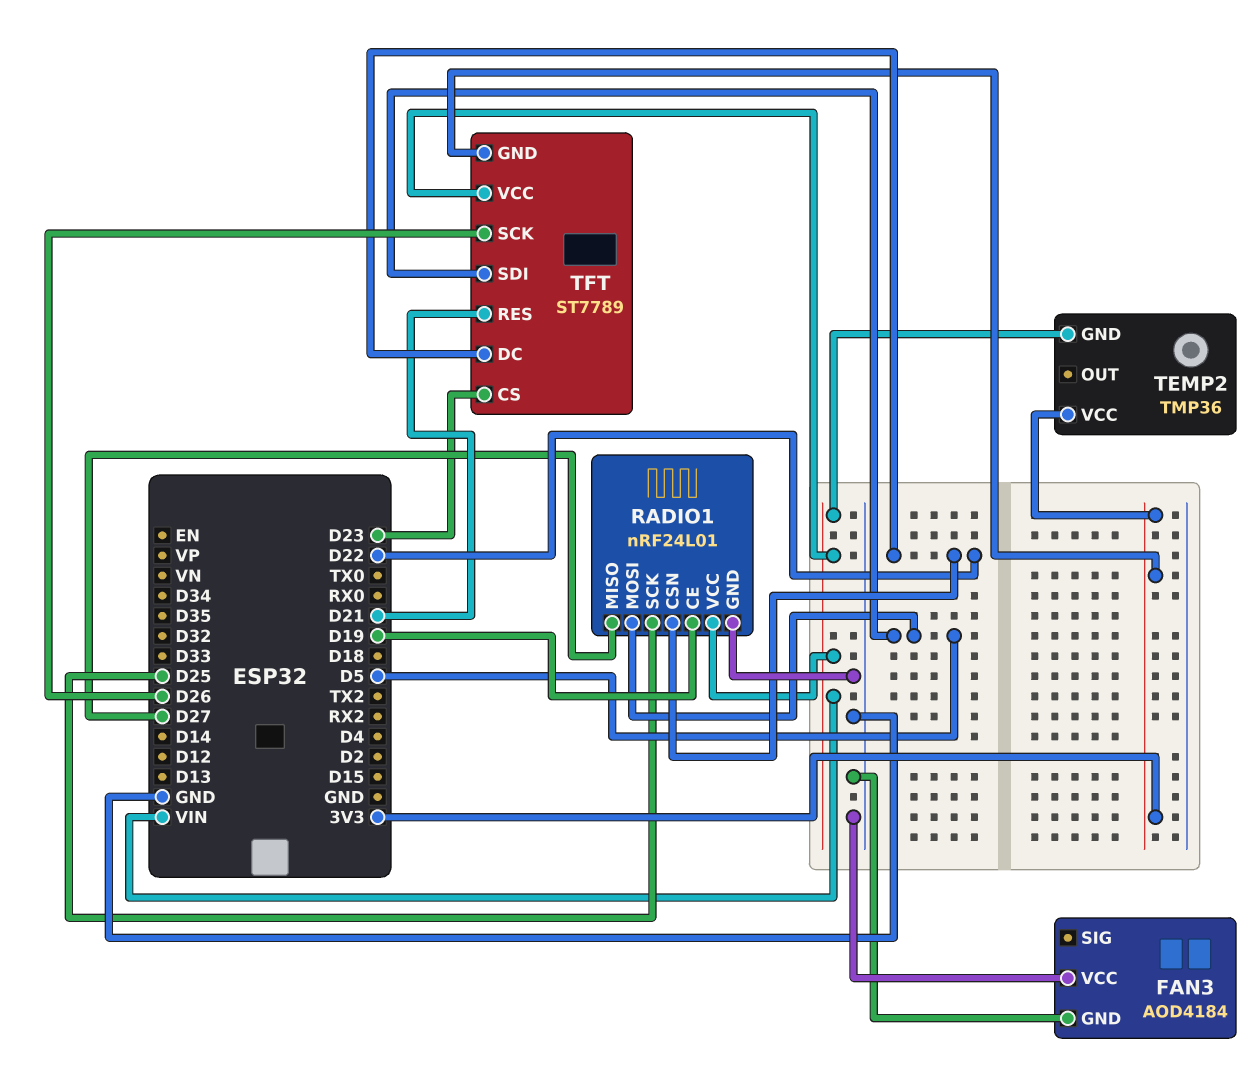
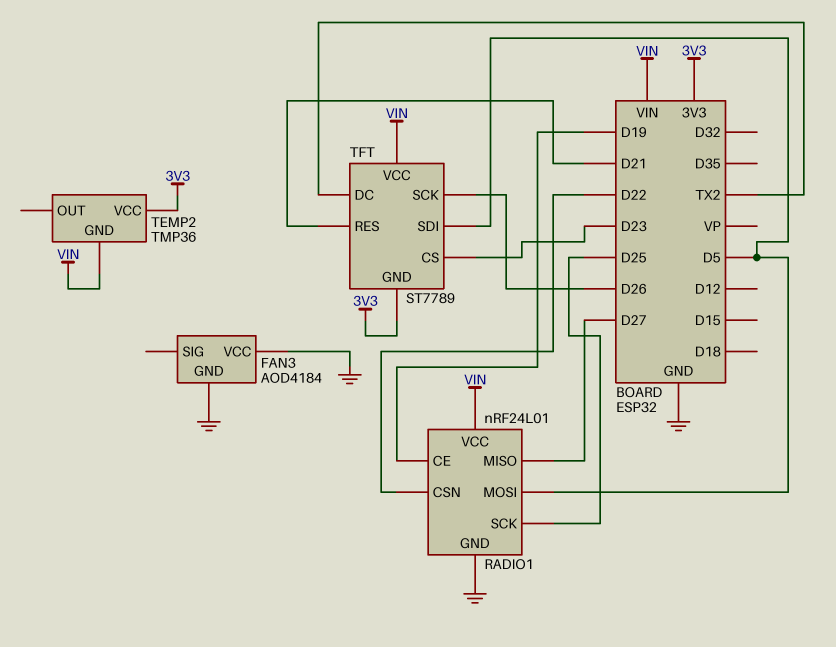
TFT pin DC: D22 -> TX2

